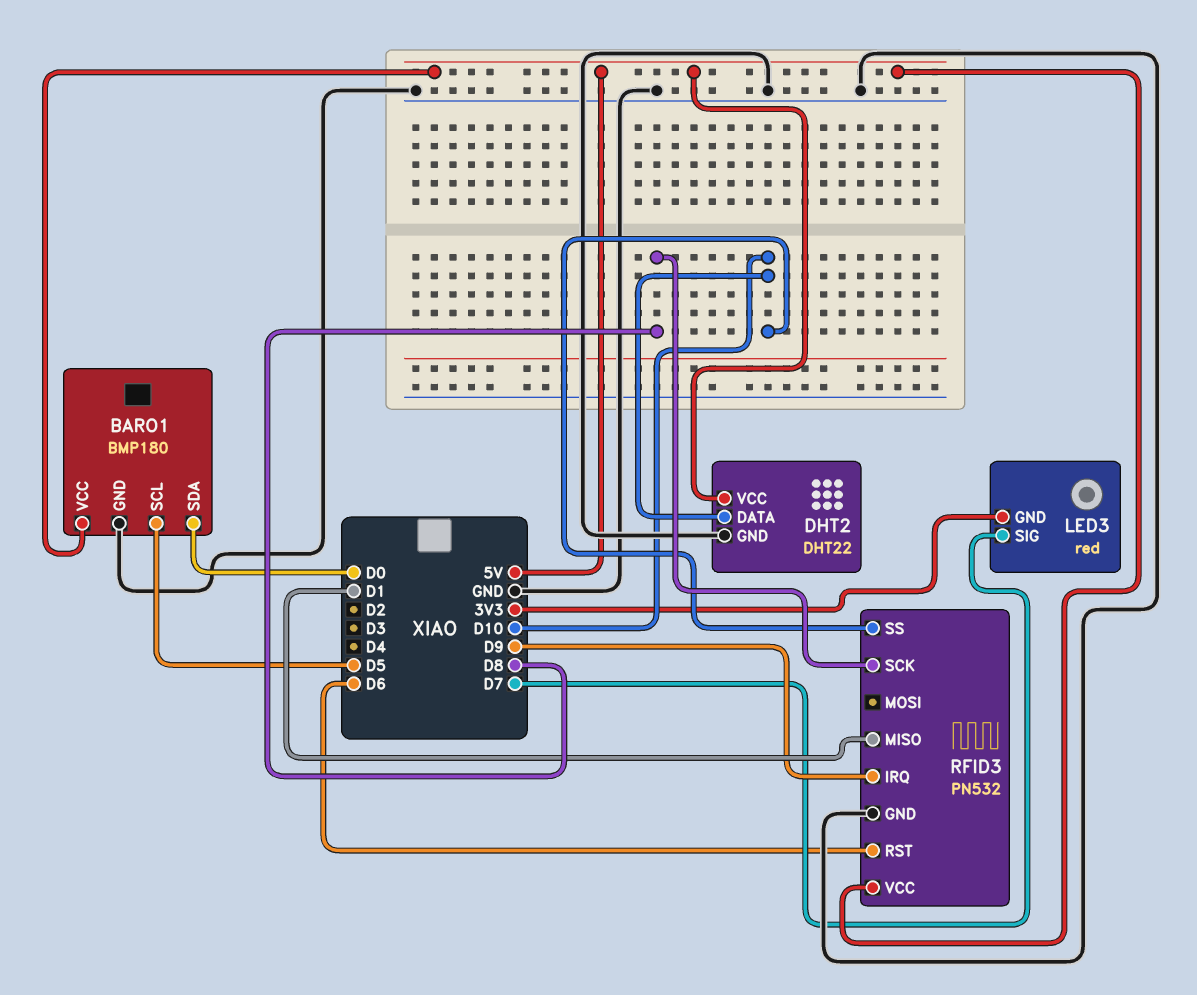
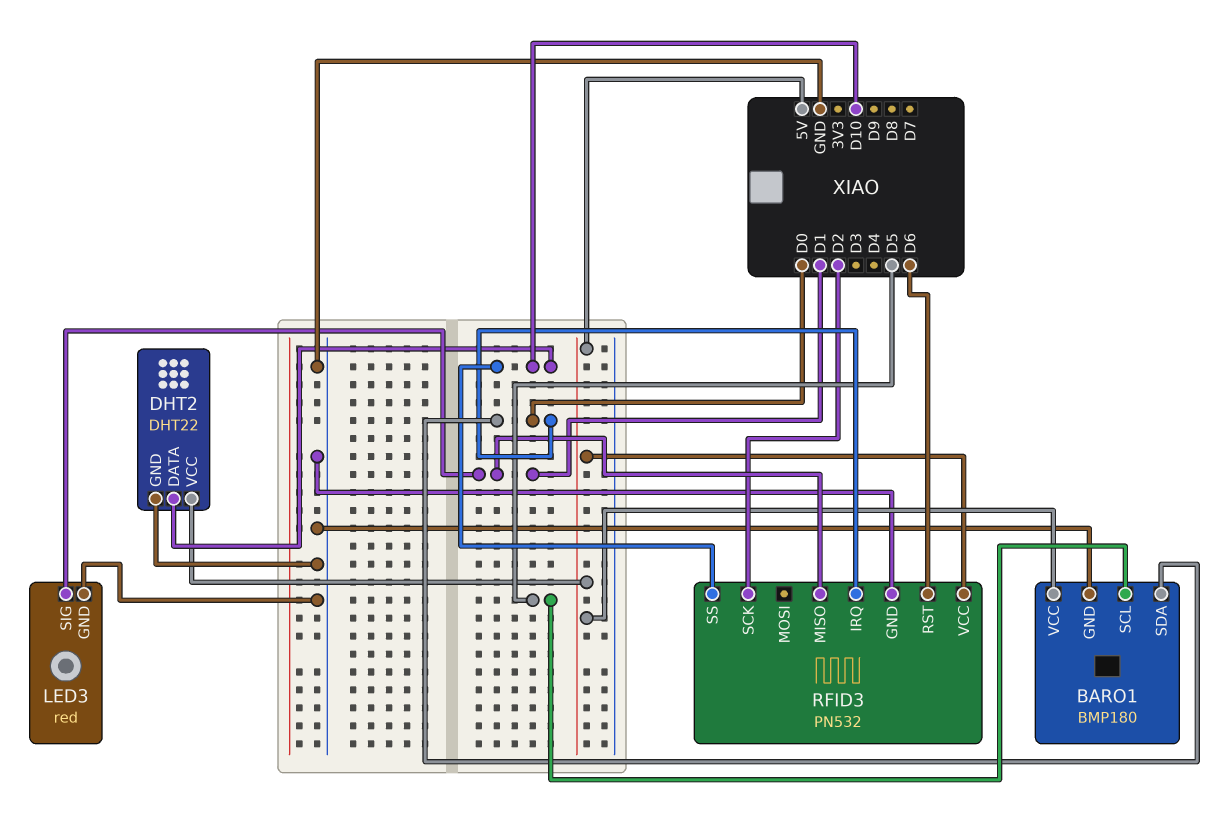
LED3 pin GND: 3V3 -> GND
LED3 pin SIG: D7 -> D1
RFID3 pin IRQ: D9 -> D0
RFID3 pin SCK: D8 -> D2

